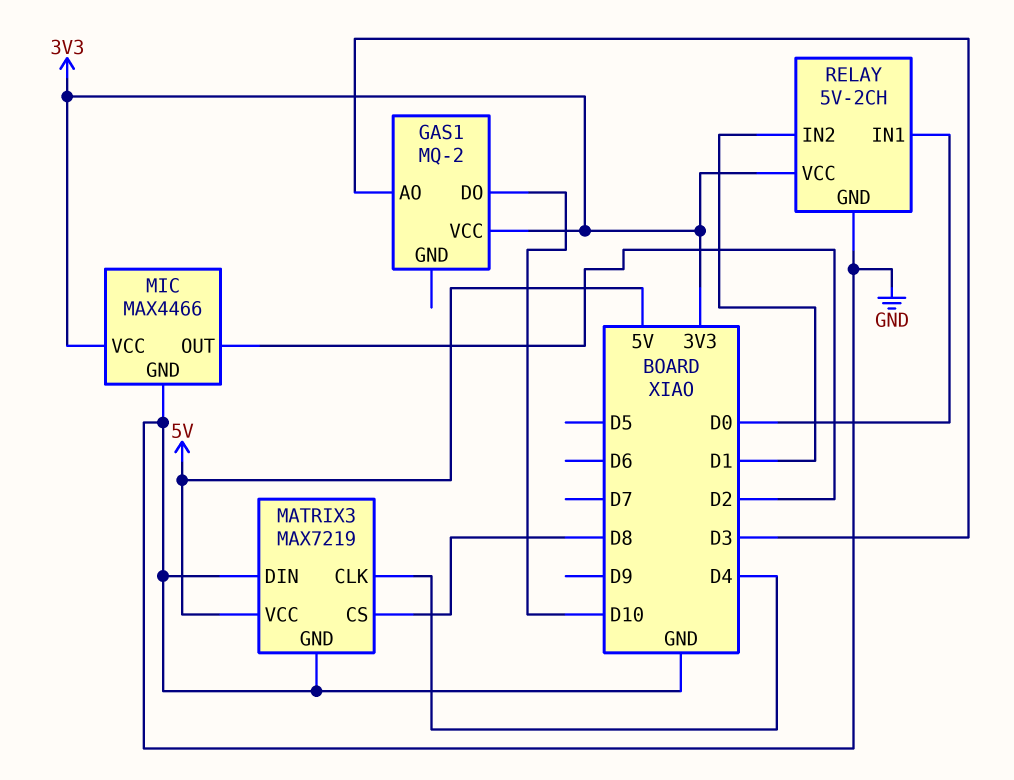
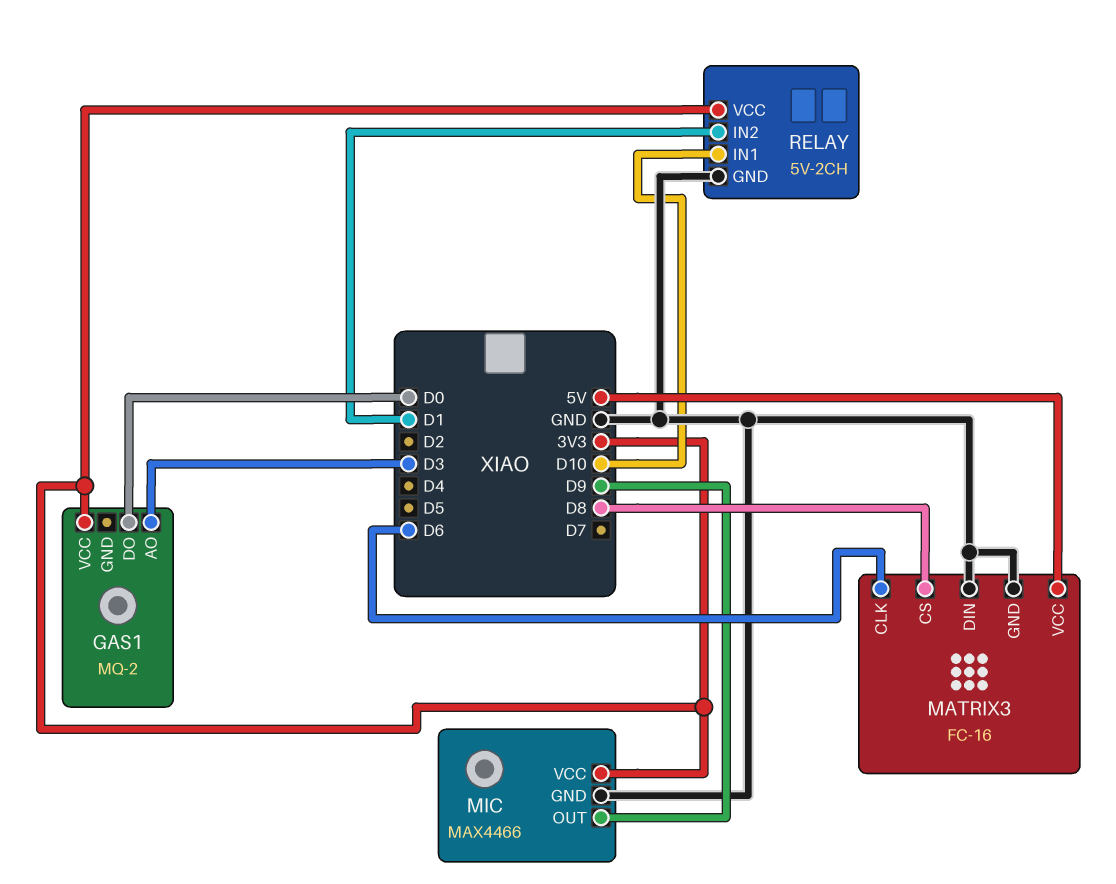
GAS1 pin DO: D10 -> D0
MATRIX3: MAX7219 -> FC-16
MATRIX3 pin CLK: D4 -> D6
MIC pin OUT: D2 -> D9
RELAY pin IN1: D0 -> D10

